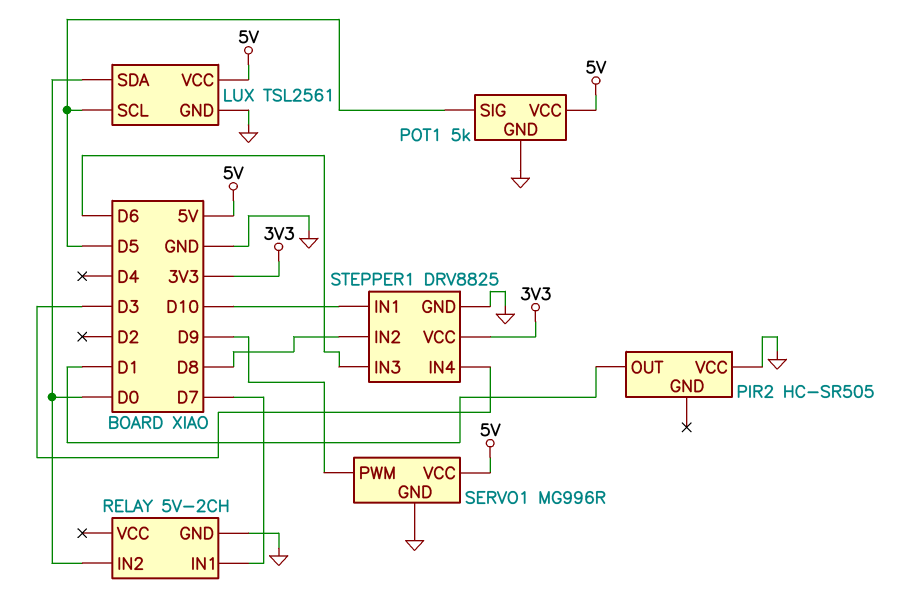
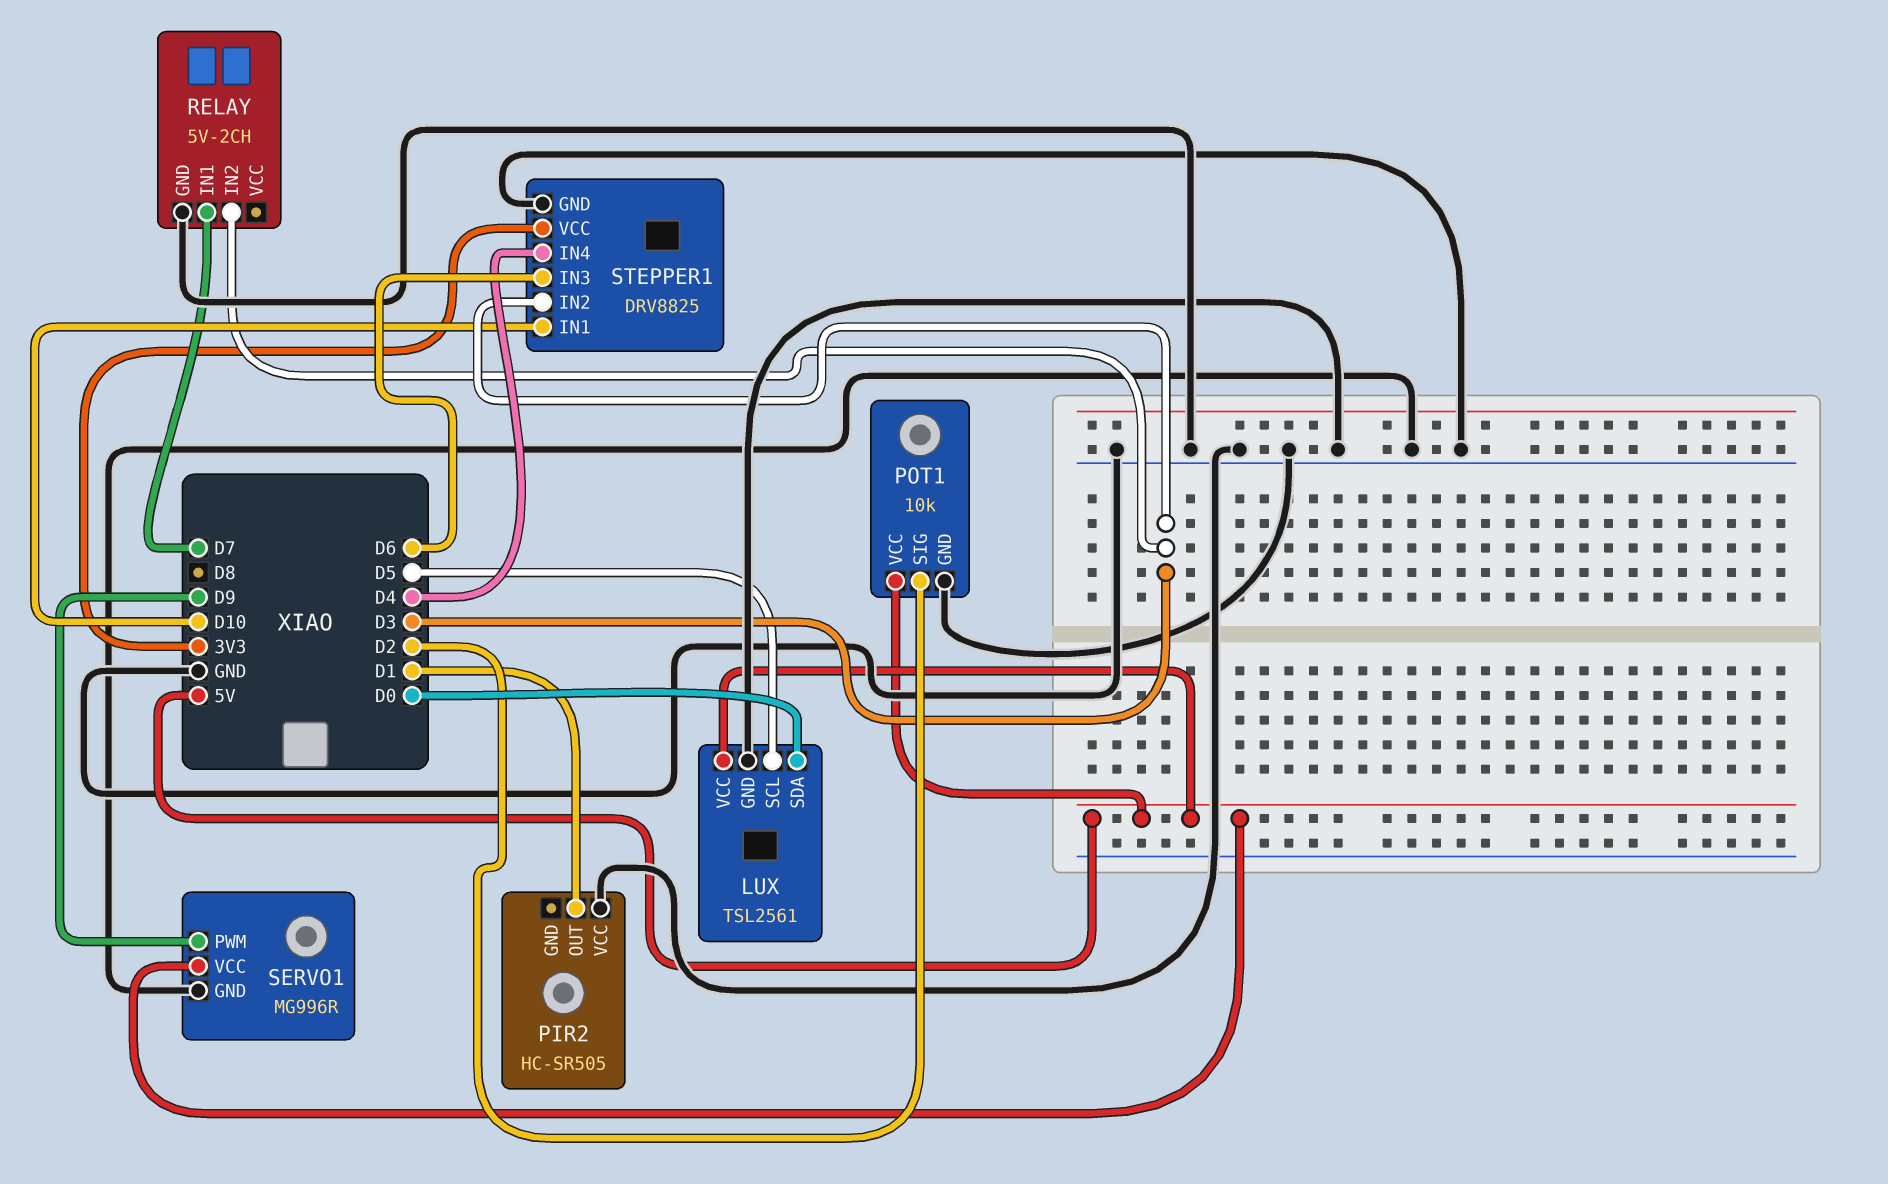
POT1: 5k -> 10k
POT1 pin SIG: D5 -> D2
RELAY pin IN2: D0 -> D3
STEPPER1 pin IN2: D8 -> D3
STEPPER1 pin IN4: D3 -> D4

